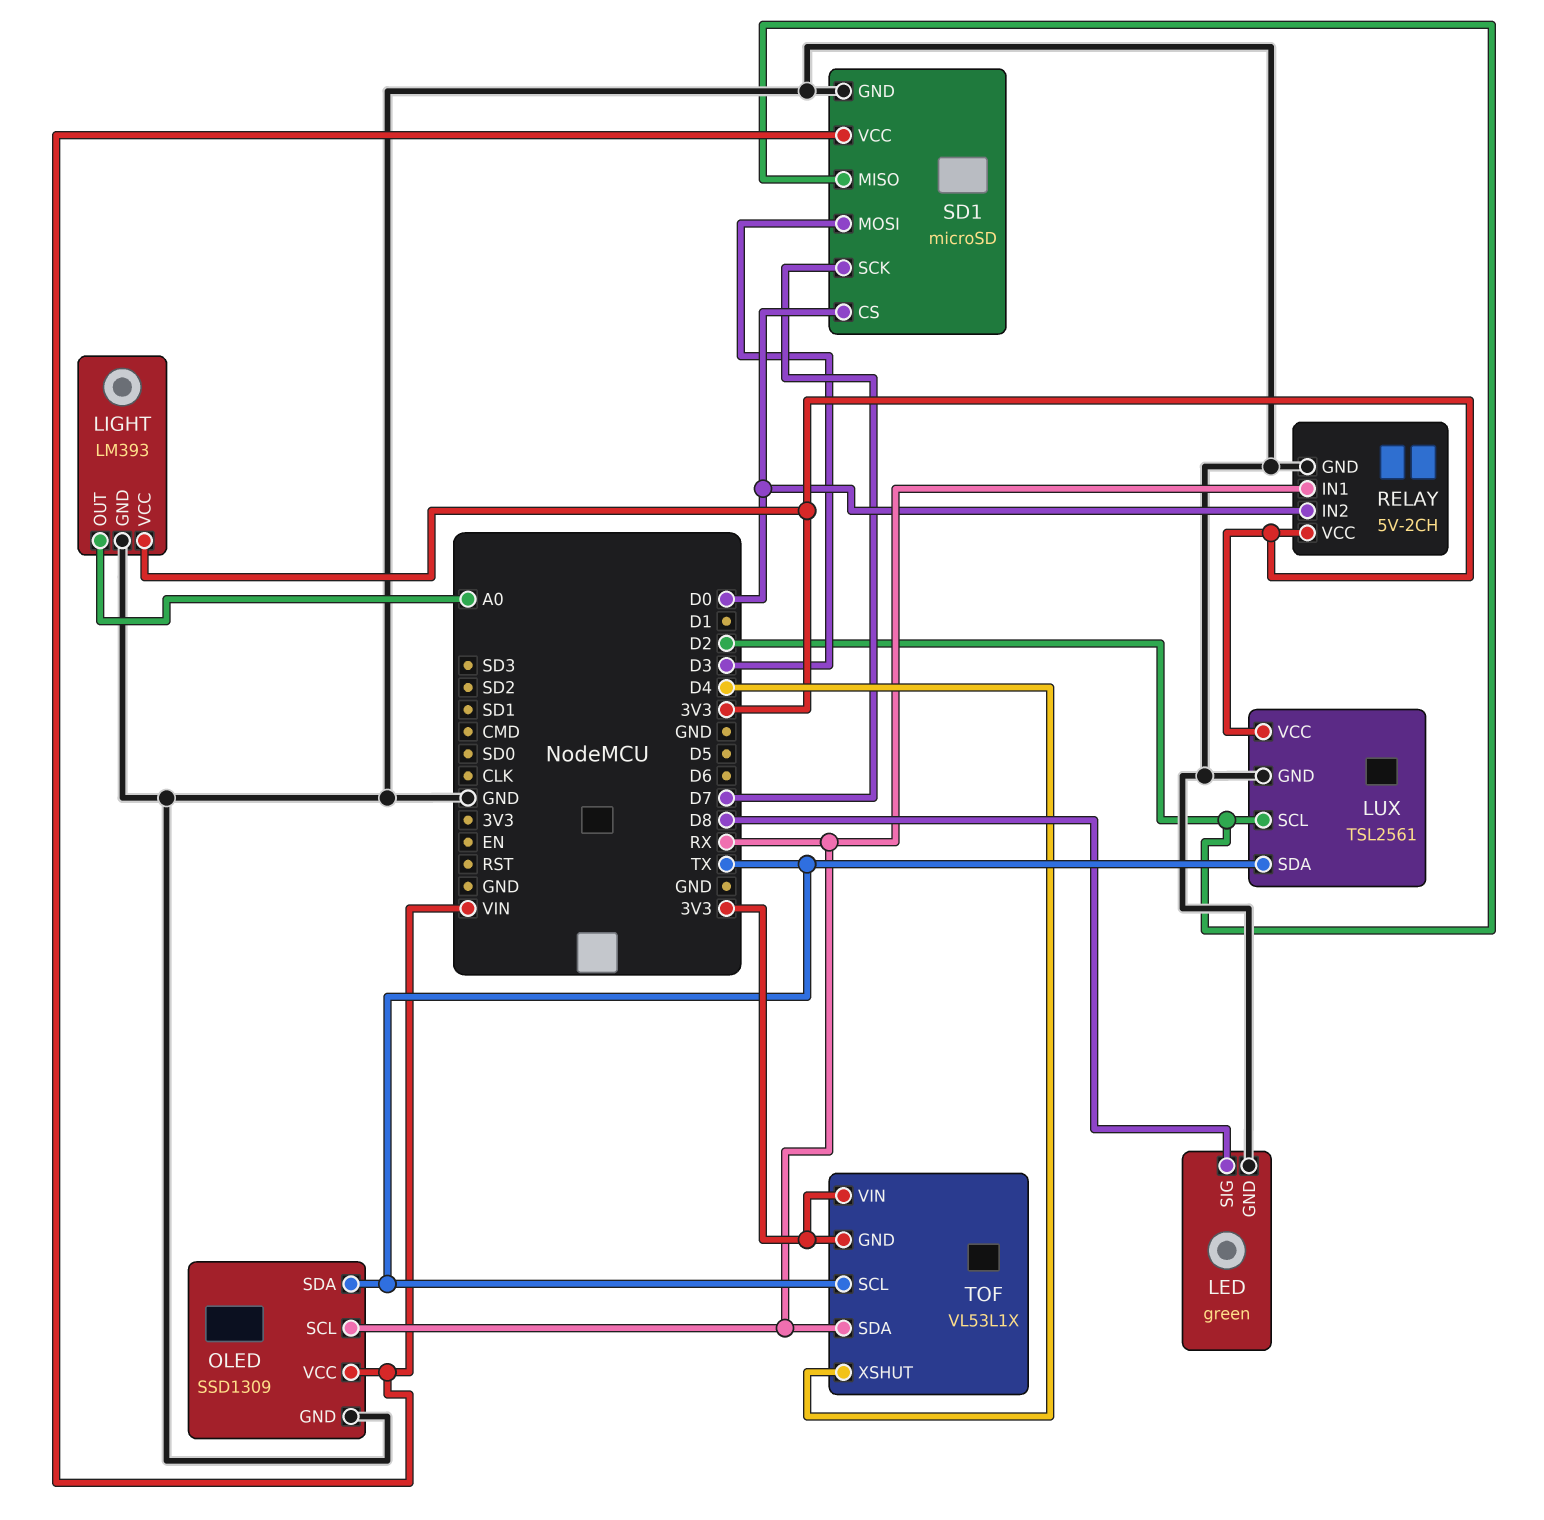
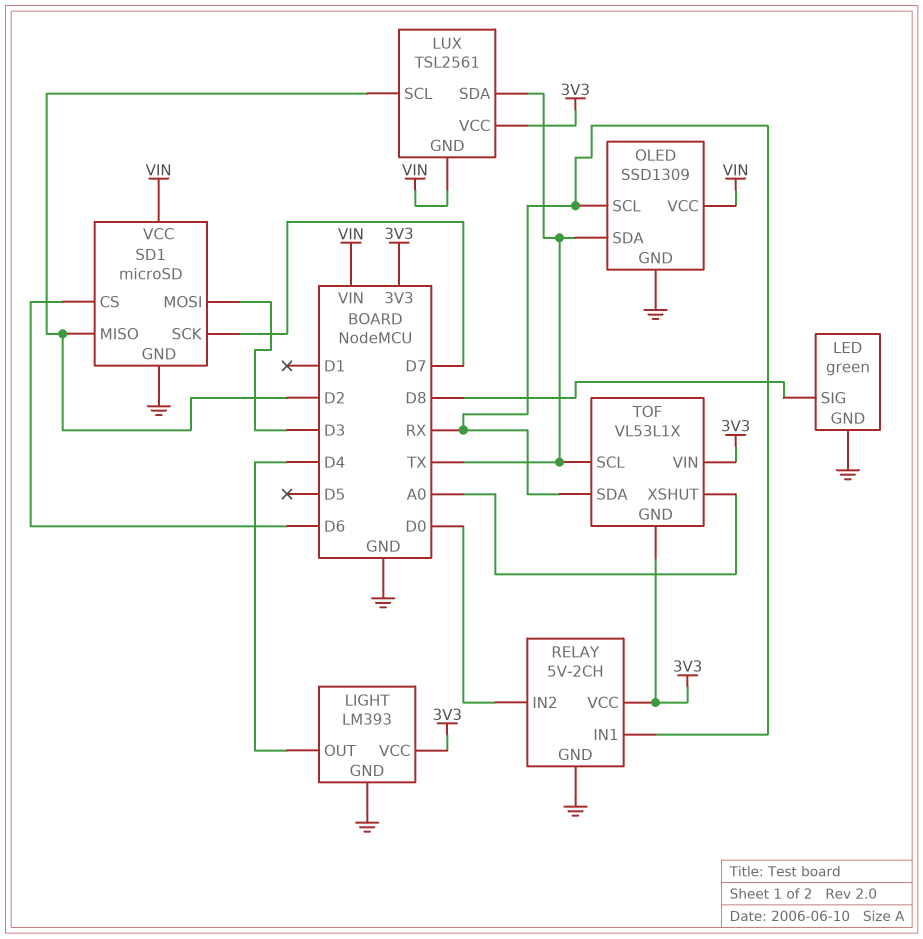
LIGHT pin OUT: A0 -> D4
LUX pin GND: GND -> VIN
SD1 pin CS: D0 -> D6
TOF pin XSHUT: D4 -> A0

